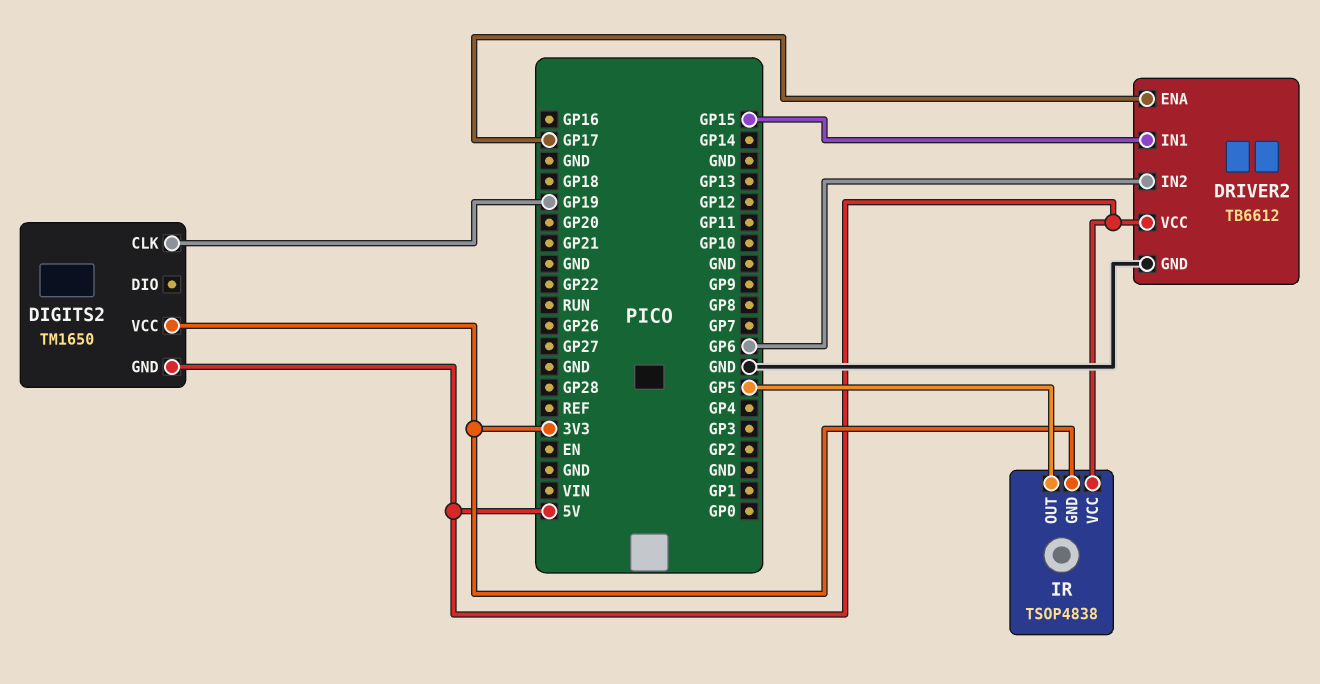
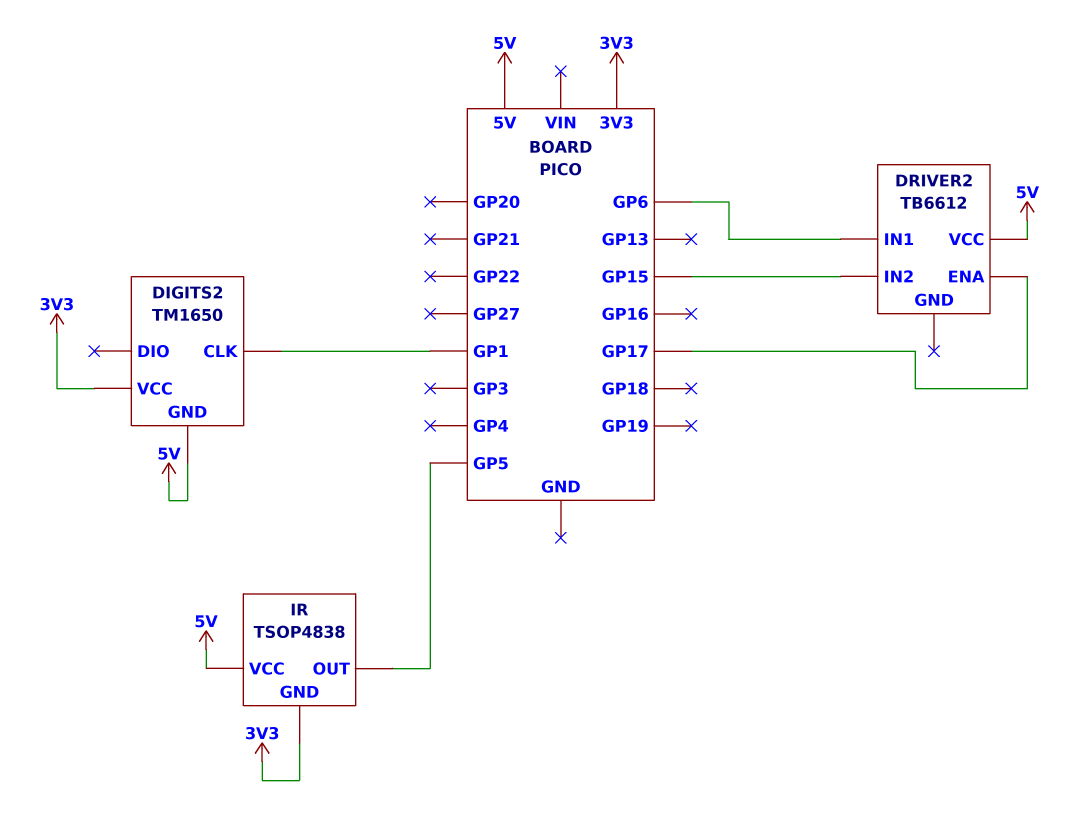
DIGITS2 pin CLK: GP19 -> GP1
DRIVER2 pin GND: GND -> none
DRIVER2 pin IN1: GP15 -> GP6
DRIVER2 pin IN2: GP6 -> GP15

